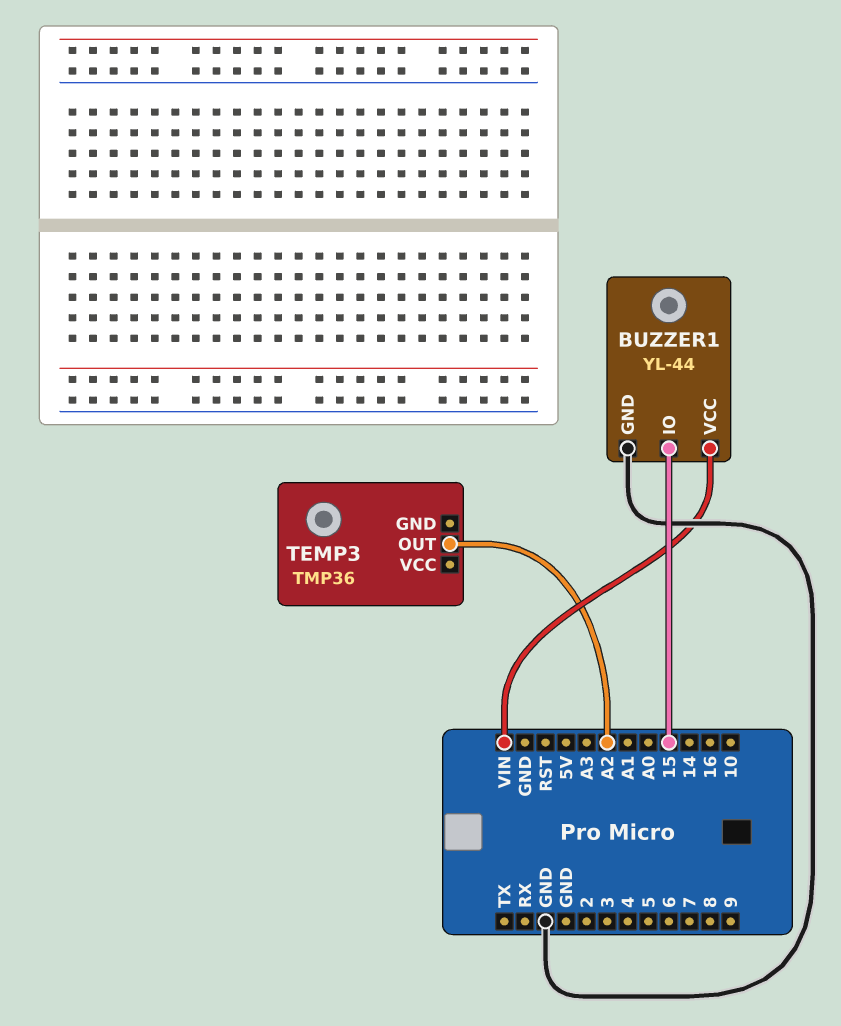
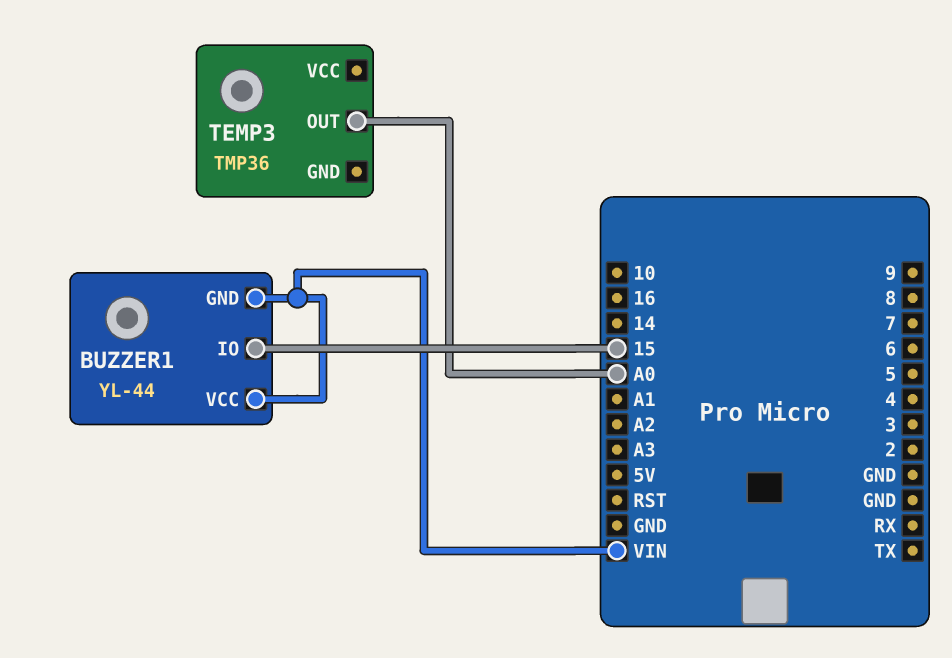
BUZZER1 pin GND: GND -> VIN
TEMP3 pin OUT: A2 -> A0

